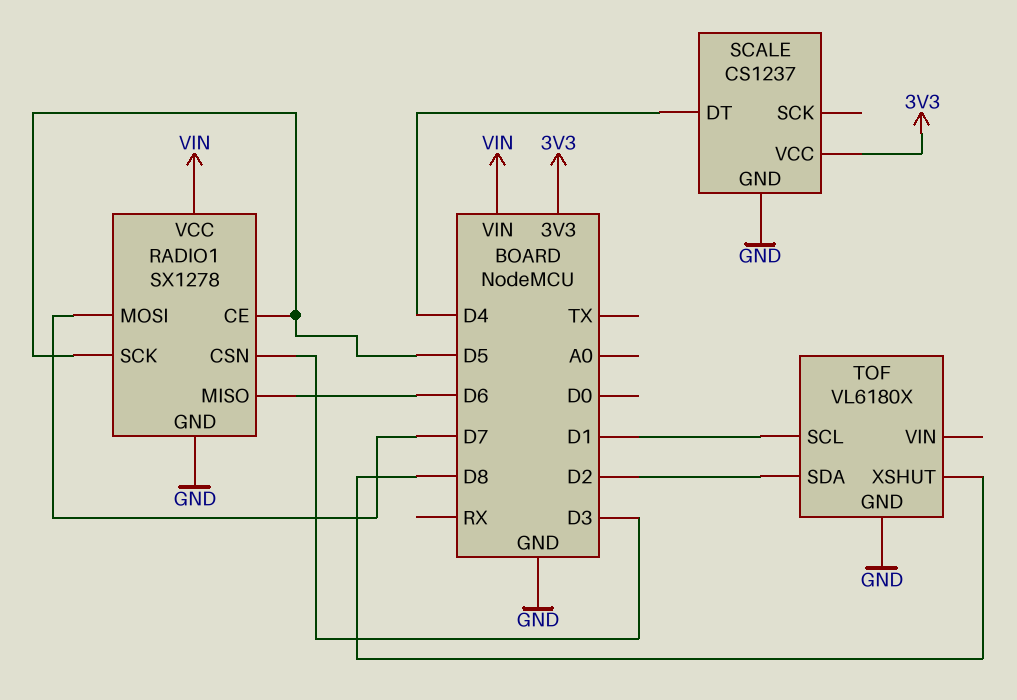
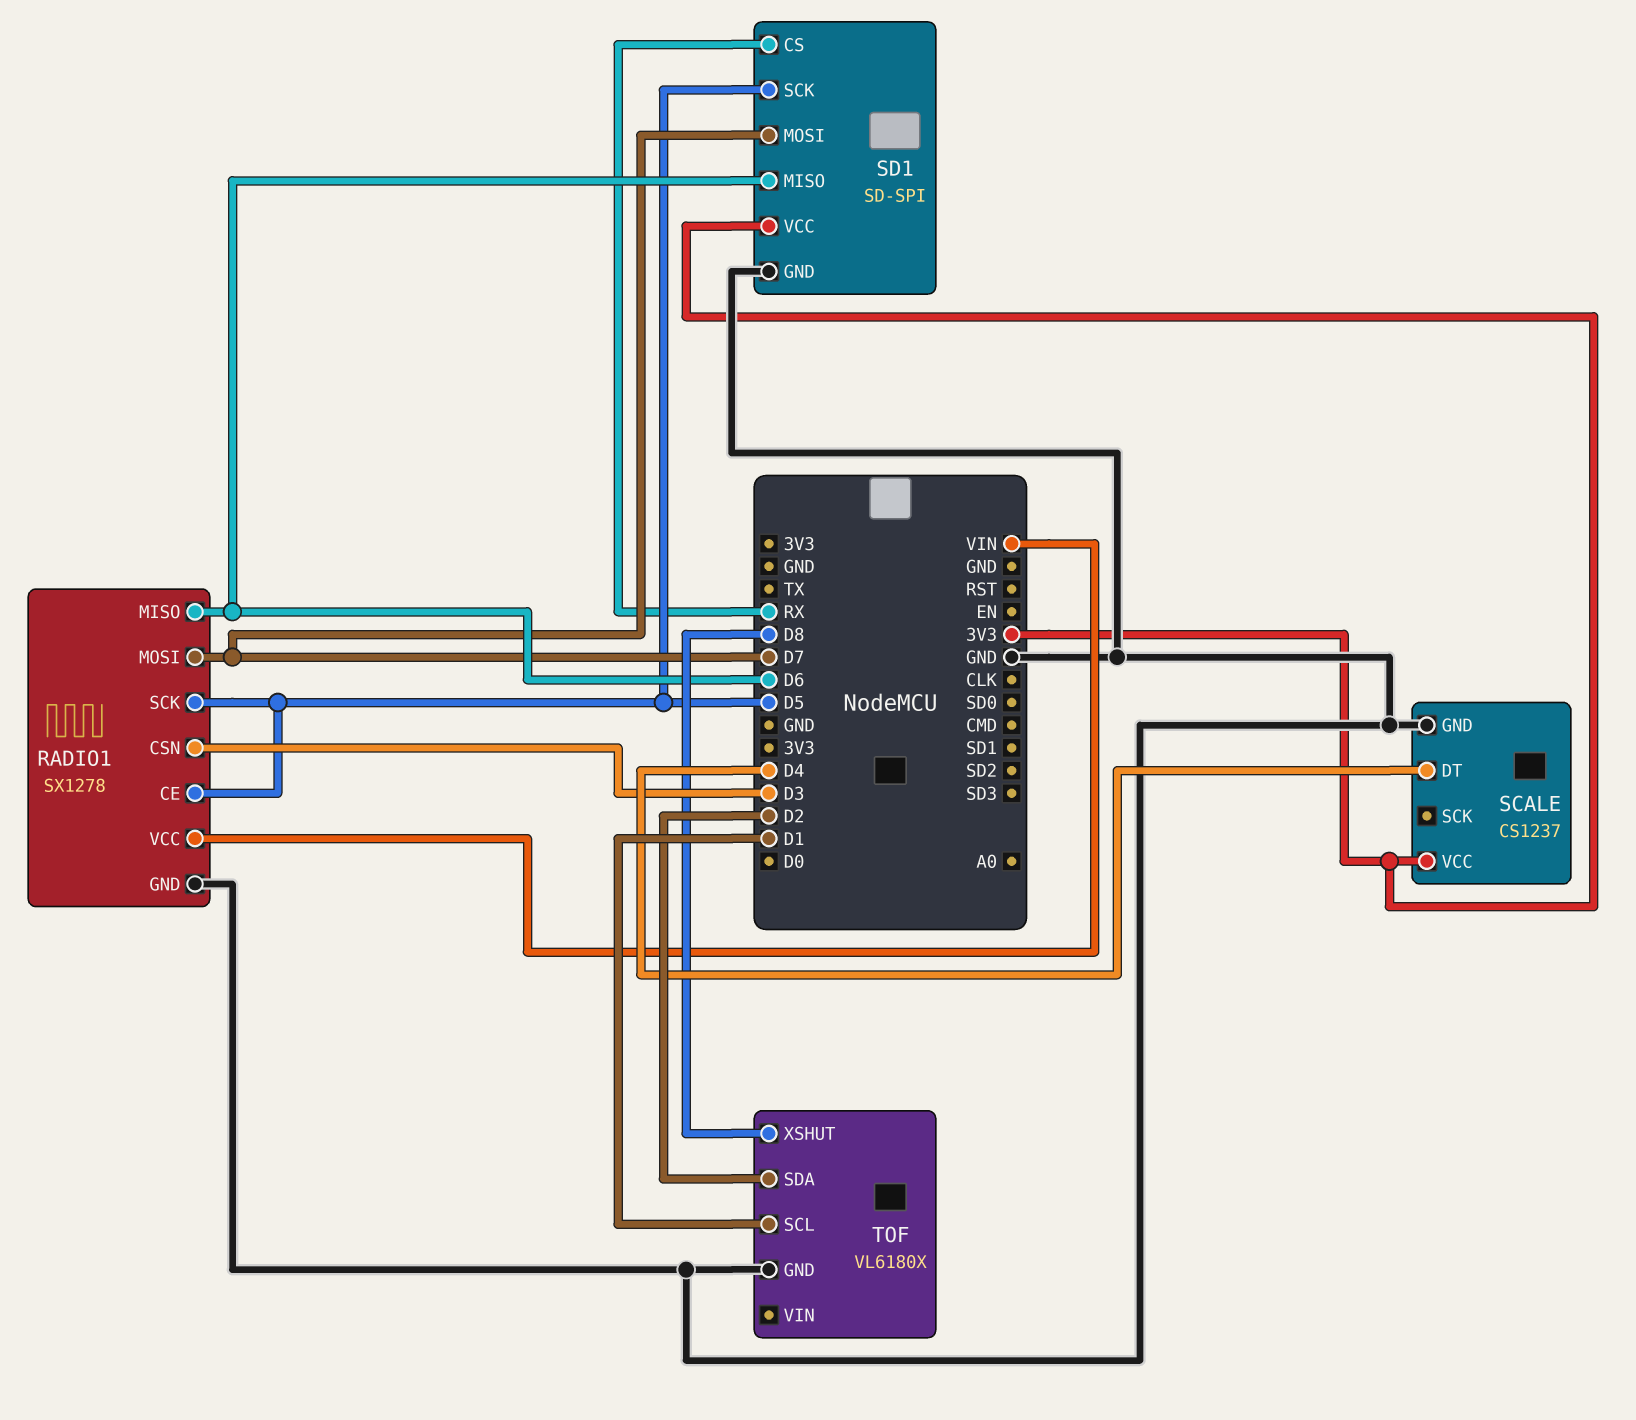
SD1: none -> SD-SPI
SD1 pin CS: none -> RX
SD1 pin GND: none -> GND
SD1 pin MISO: none -> D6
SD1 pin MOSI: none -> D7
SD1 pin SCK: none -> D5
SD1 pin VCC: none -> 3V3

